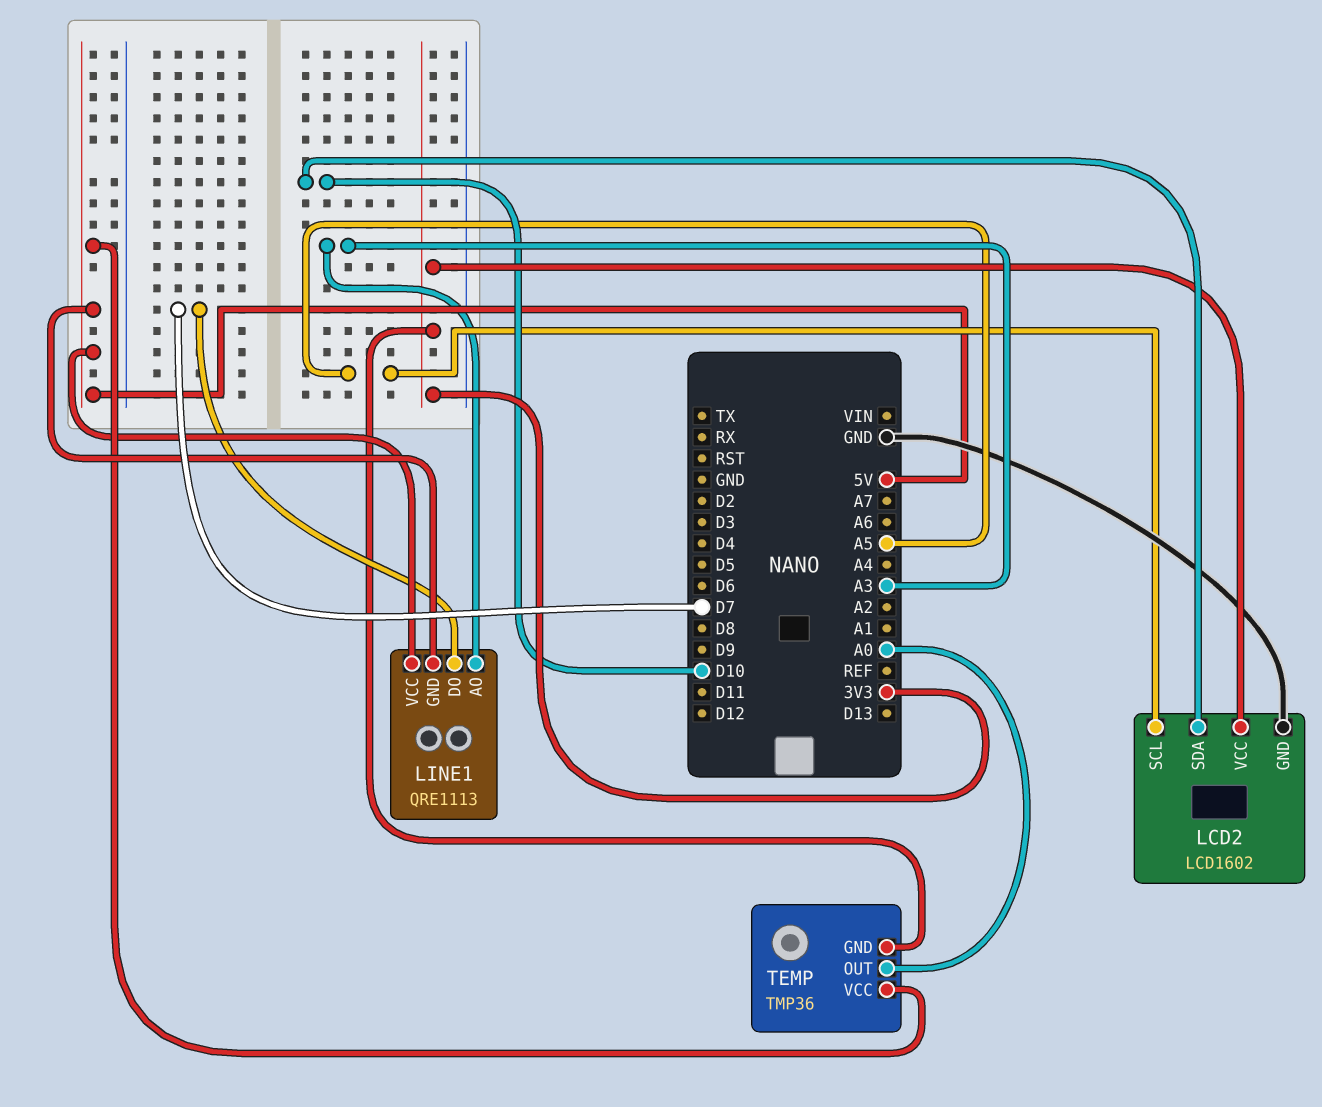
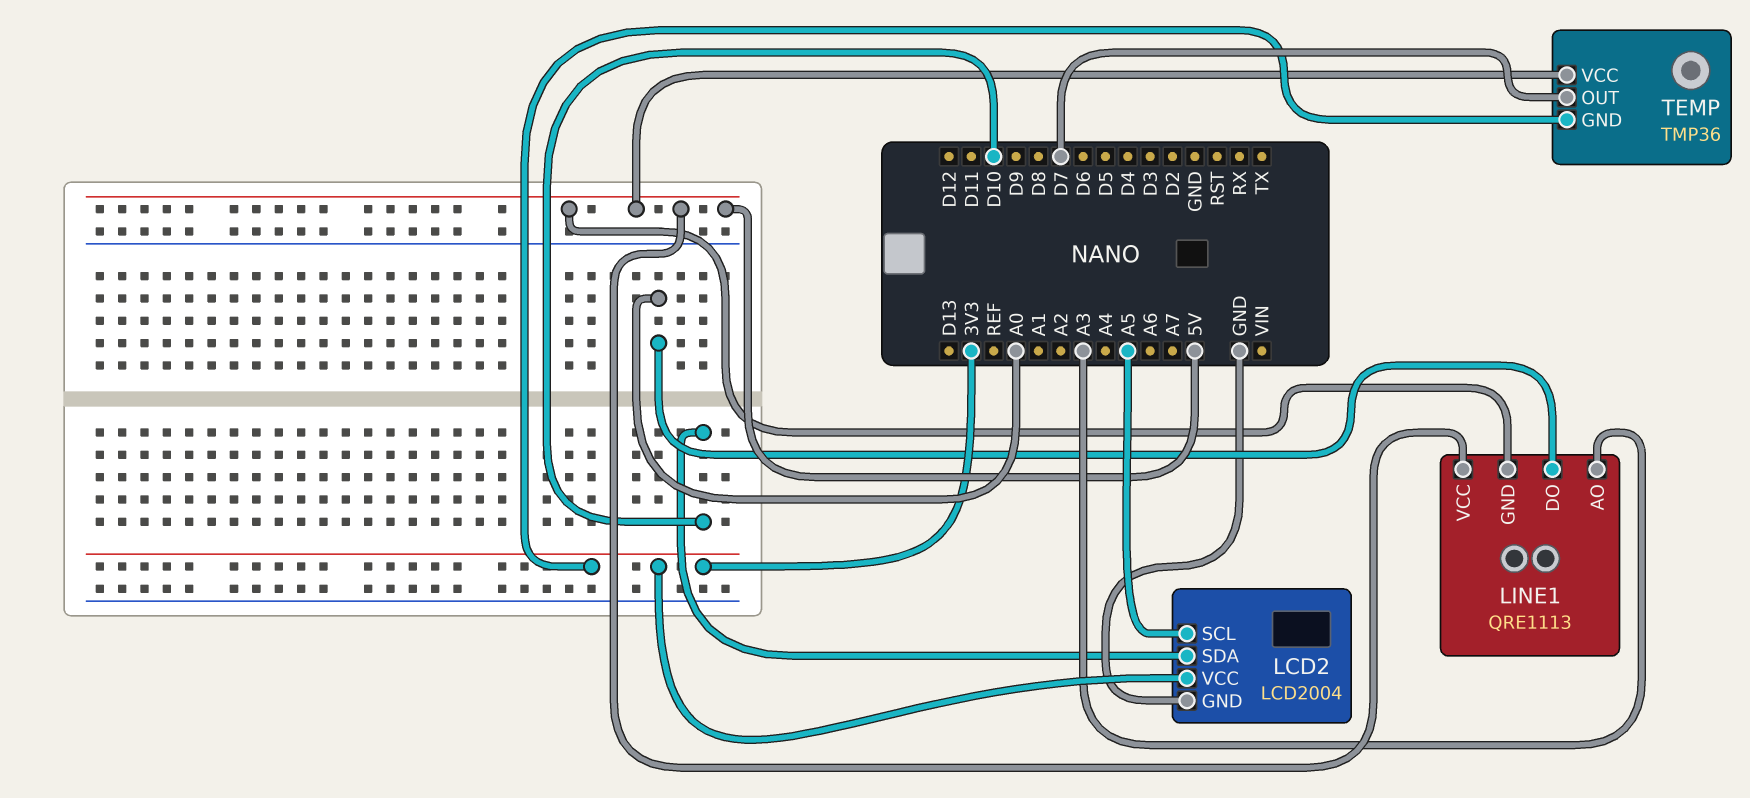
LCD2: LCD1602 -> LCD2004
LINE1 pin DO: D7 -> A0
TEMP pin OUT: A0 -> D7

